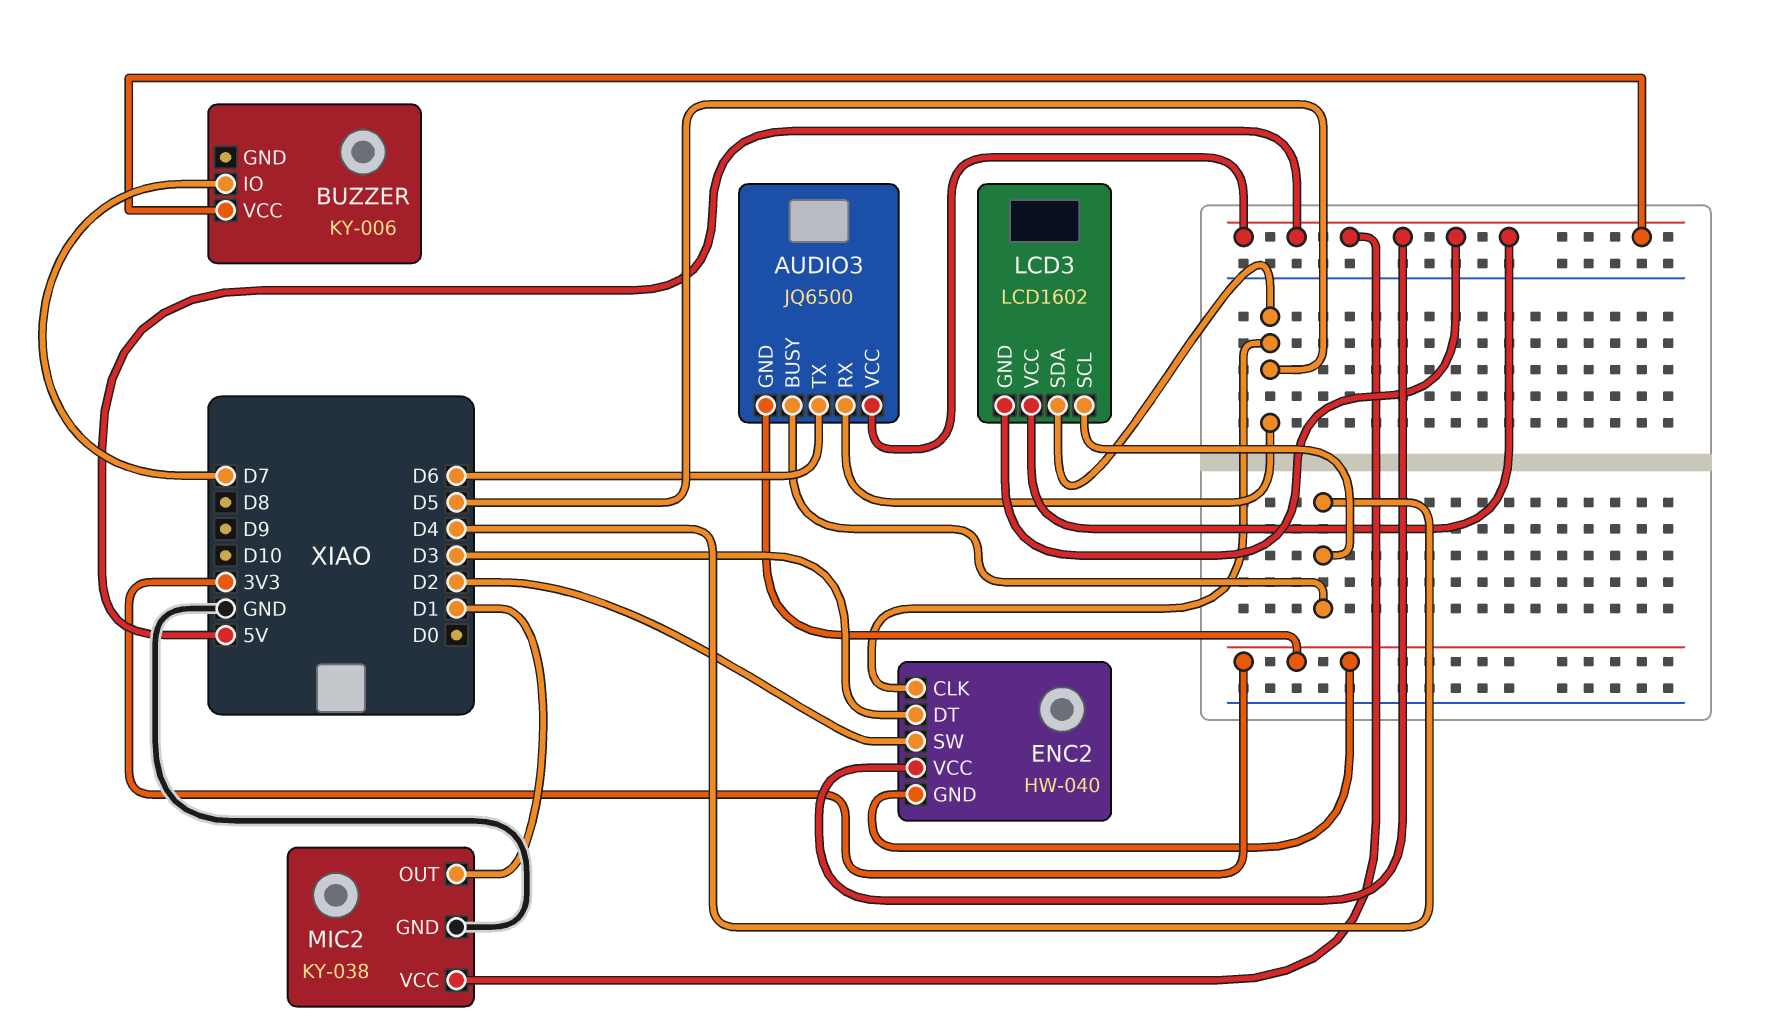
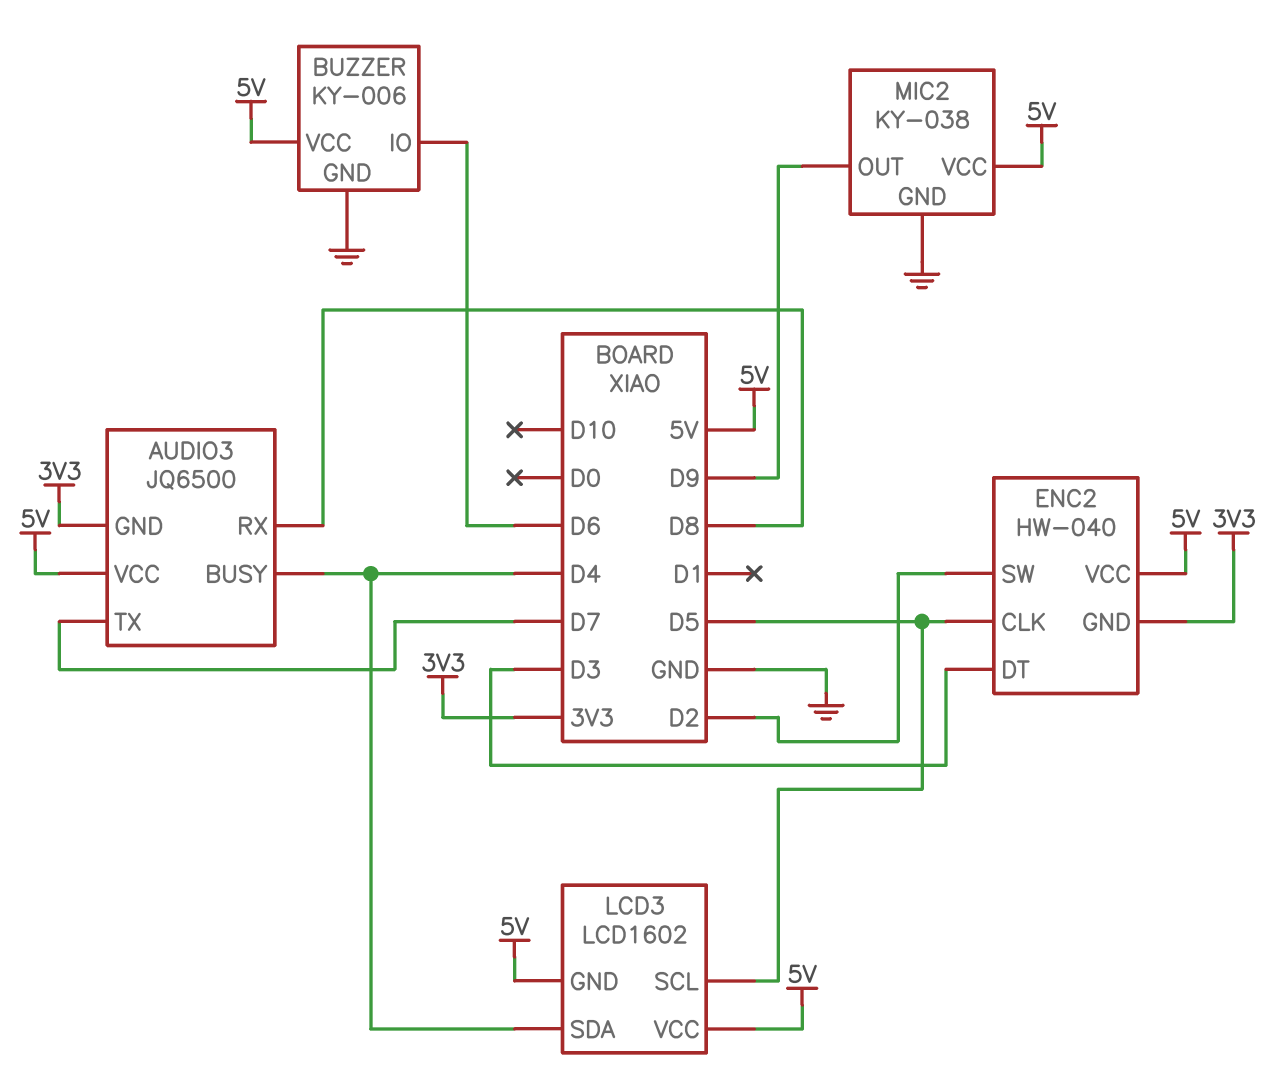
AUDIO3 pin RX: D5 -> D8
AUDIO3 pin TX: D6 -> D7
BUZZER pin GND: none -> GND
BUZZER pin IO: D7 -> D6
LCD3 pin SCL: D4 -> D5
LCD3 pin SDA: D5 -> D4
MIC2 pin OUT: D1 -> D9

